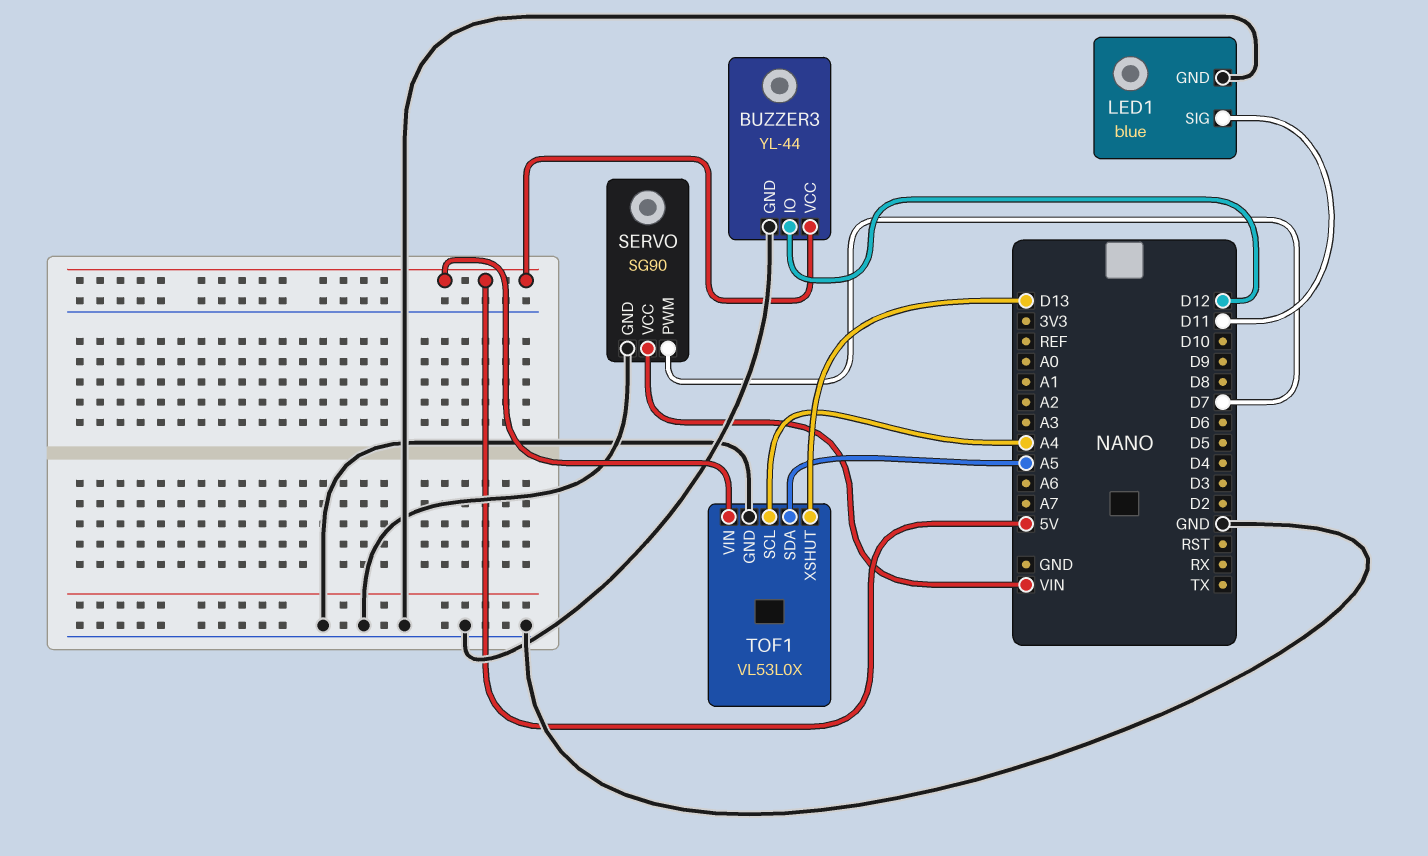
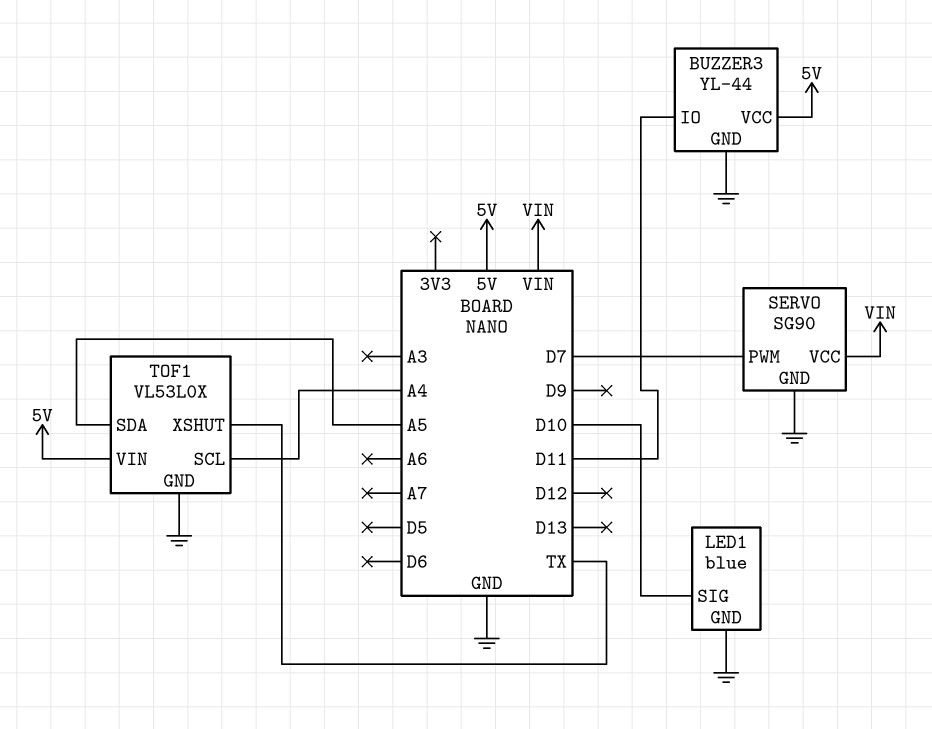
BUZZER3 pin IO: D12 -> D11
LED1 pin SIG: D11 -> D10
TOF1 pin XSHUT: D13 -> TX

